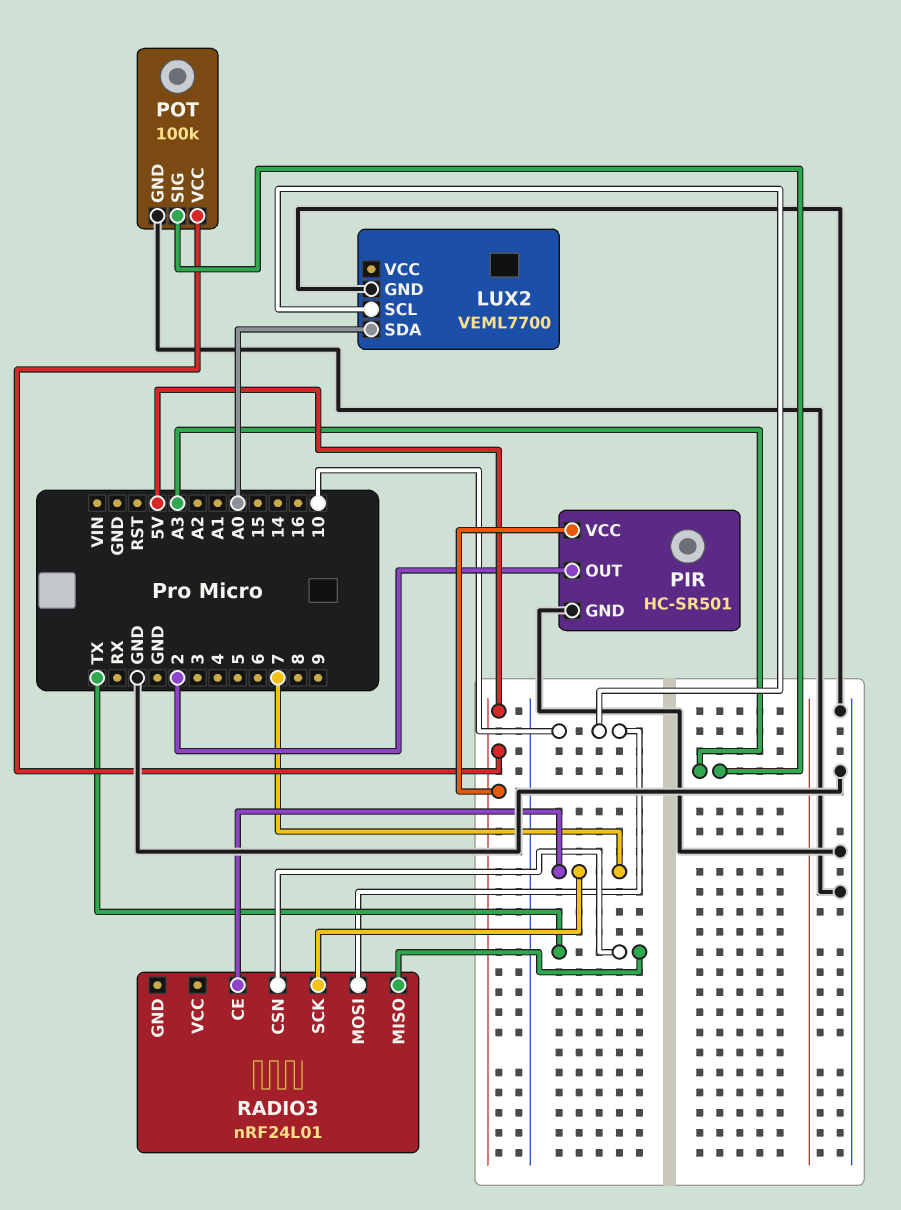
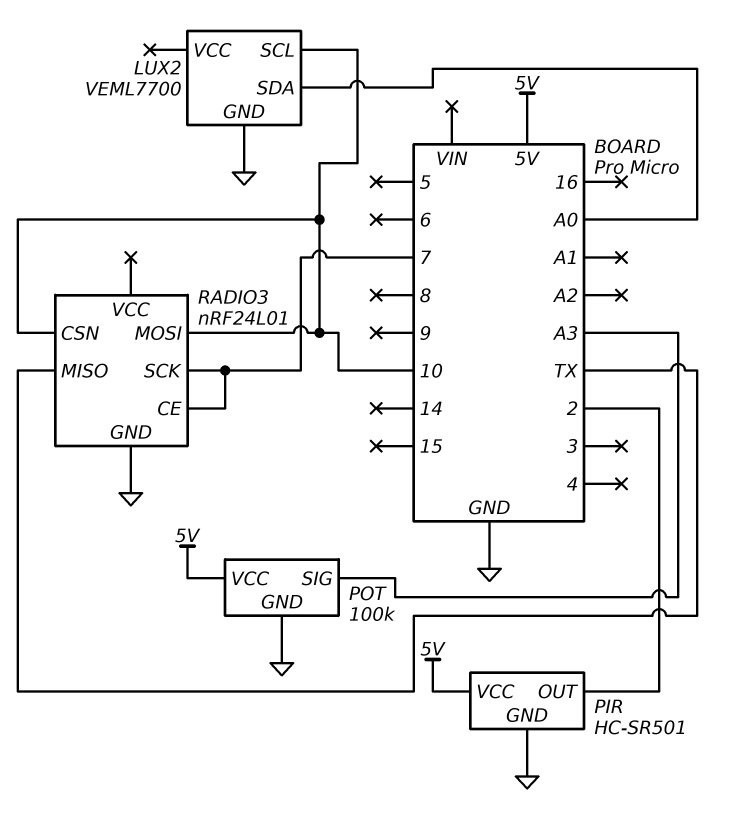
RADIO3 pin CSN: TX -> 10
RADIO3 pin GND: none -> GND

